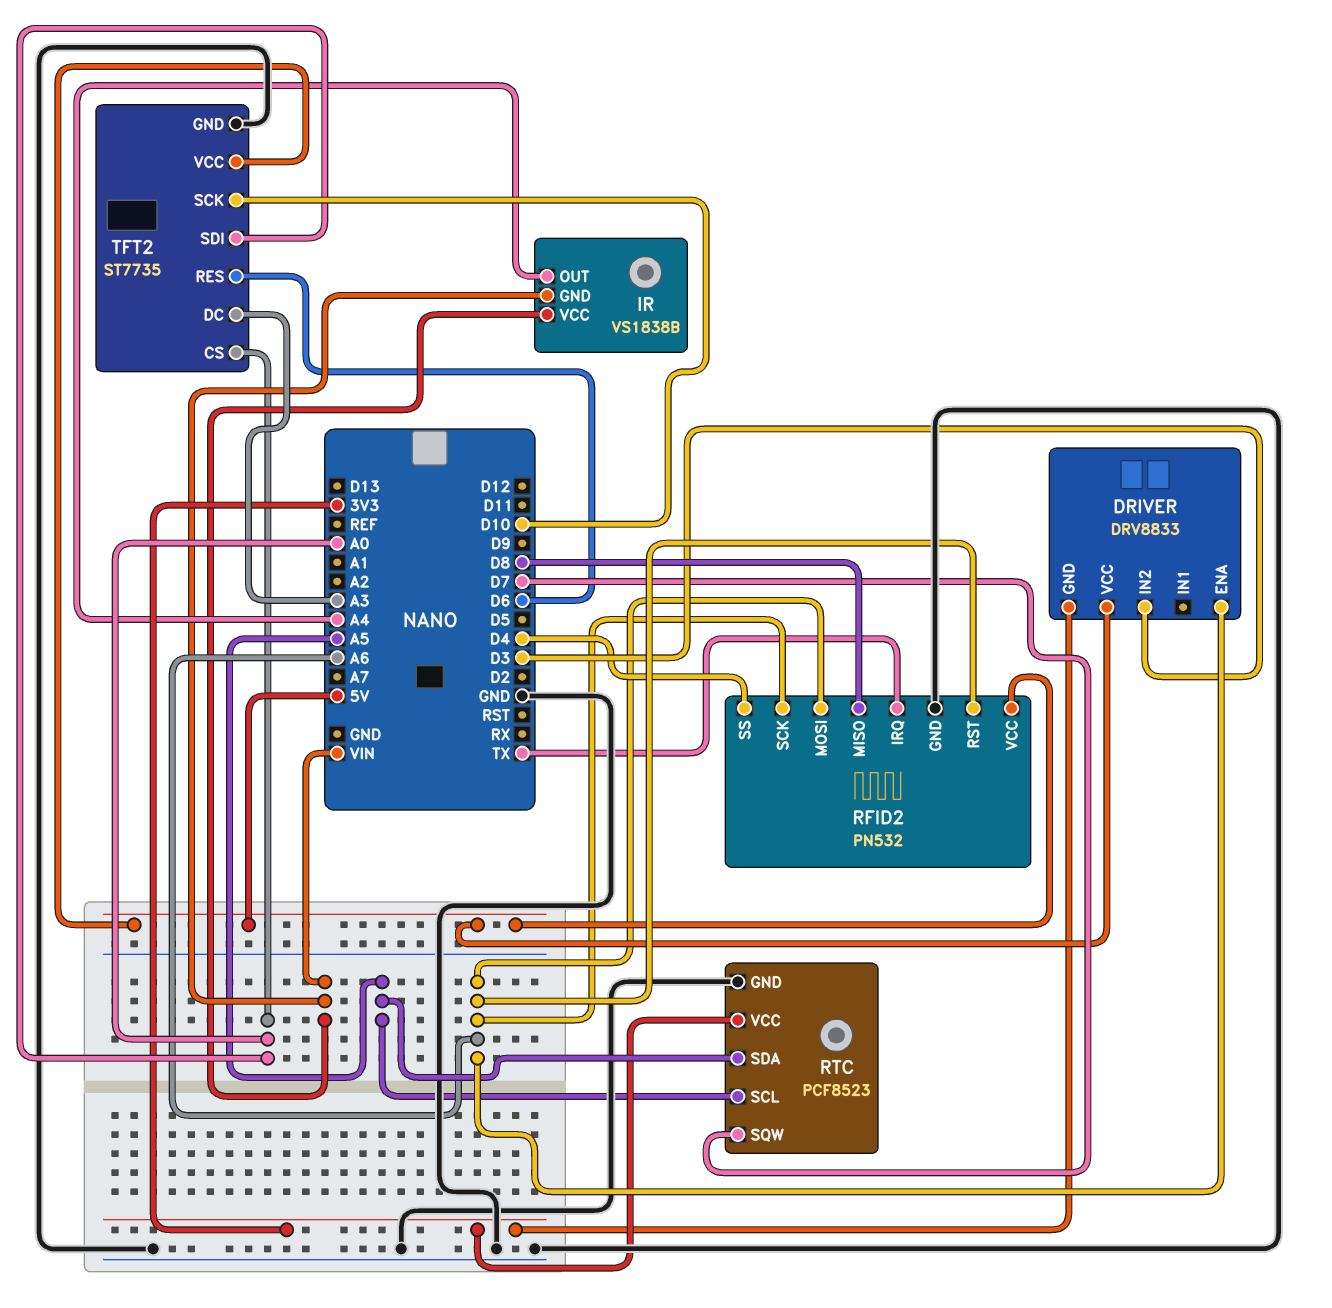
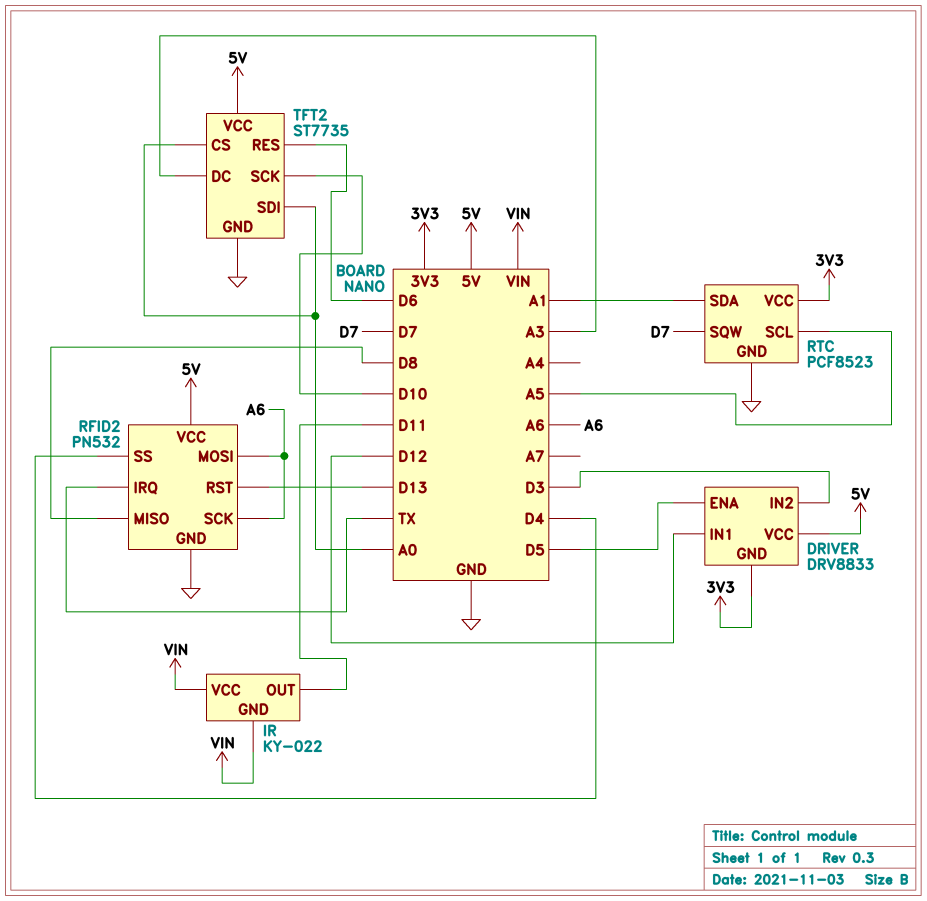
DRIVER pin ENA: A6 -> D5
DRIVER pin IN1: none -> D12
IR: VS1838B -> KY-022
IR pin OUT: A4 -> D11
RFID2 pin RST: A6 -> D13
RTC pin SDA: A5 -> A1

